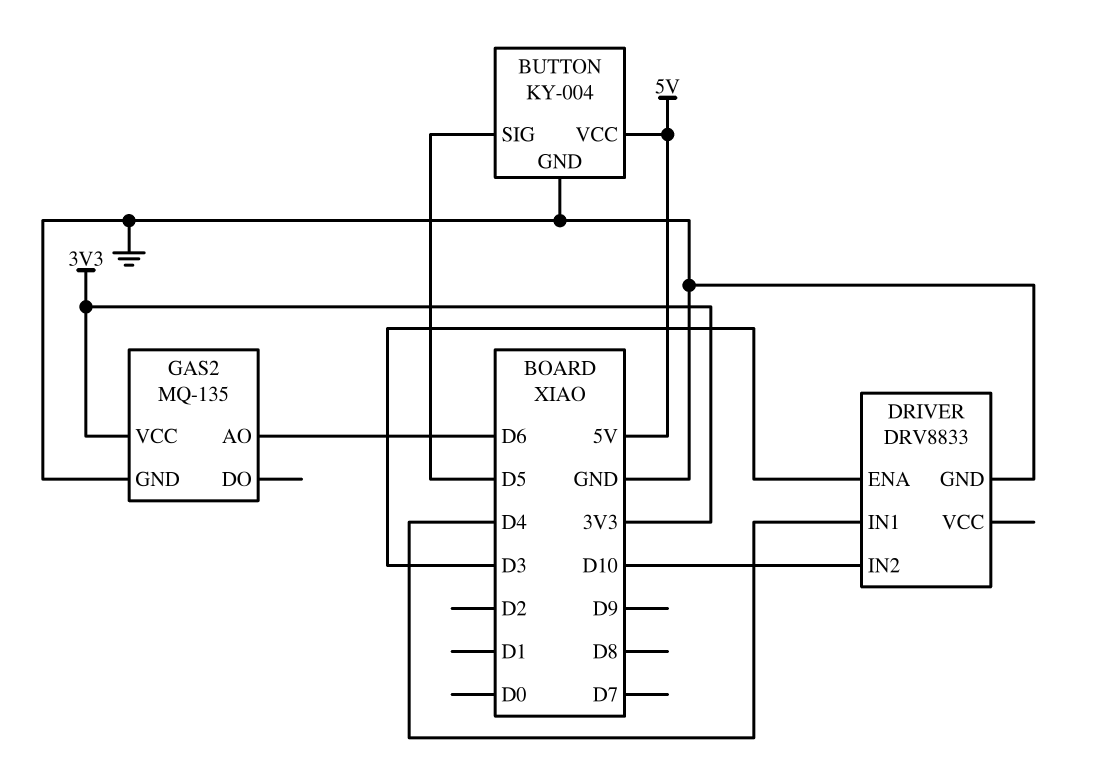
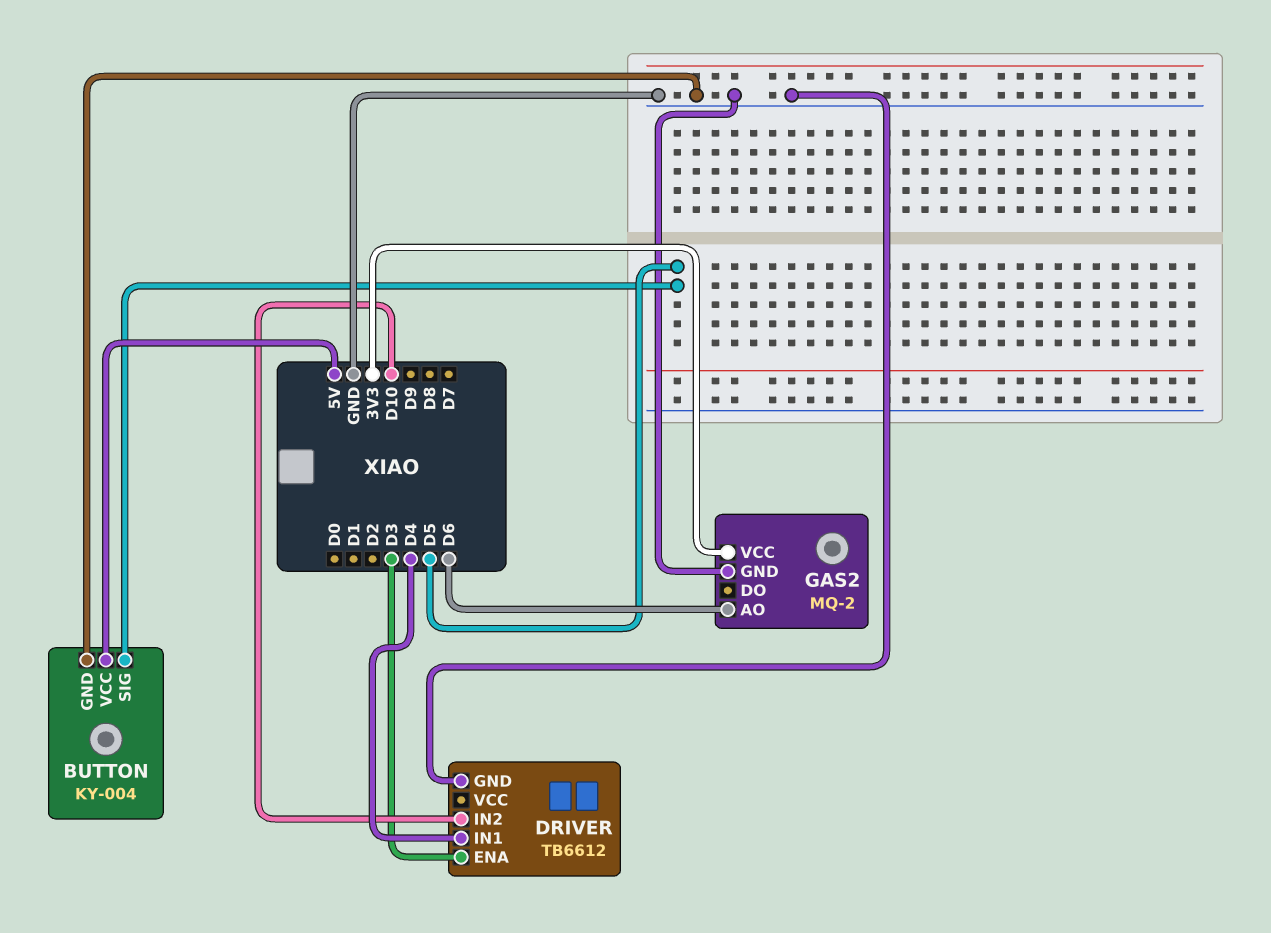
DRIVER: DRV8833 -> TB6612
GAS2: MQ-135 -> MQ-2

